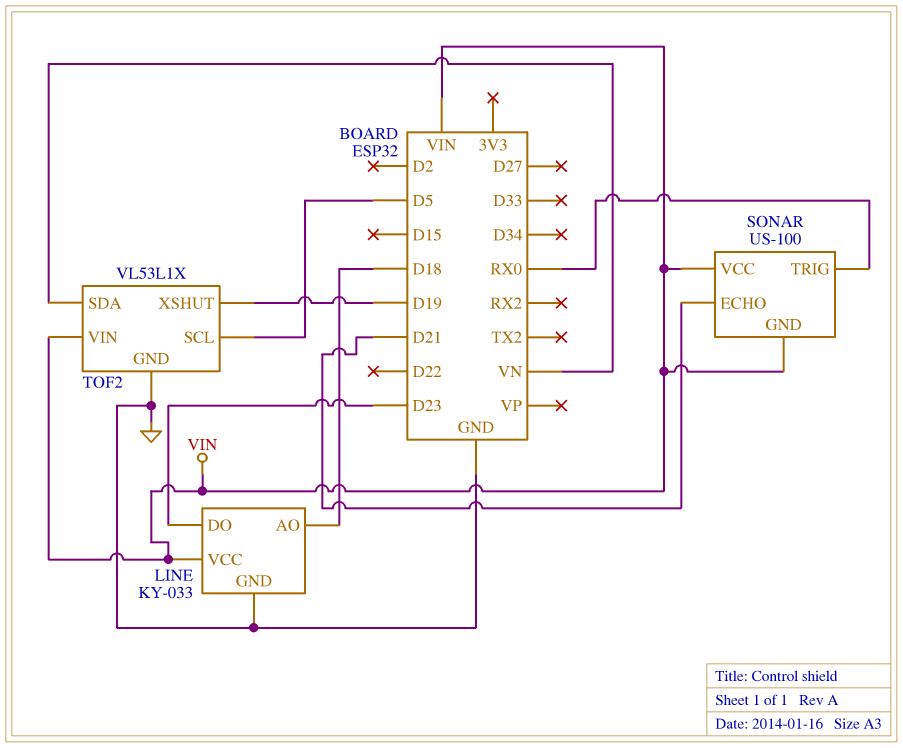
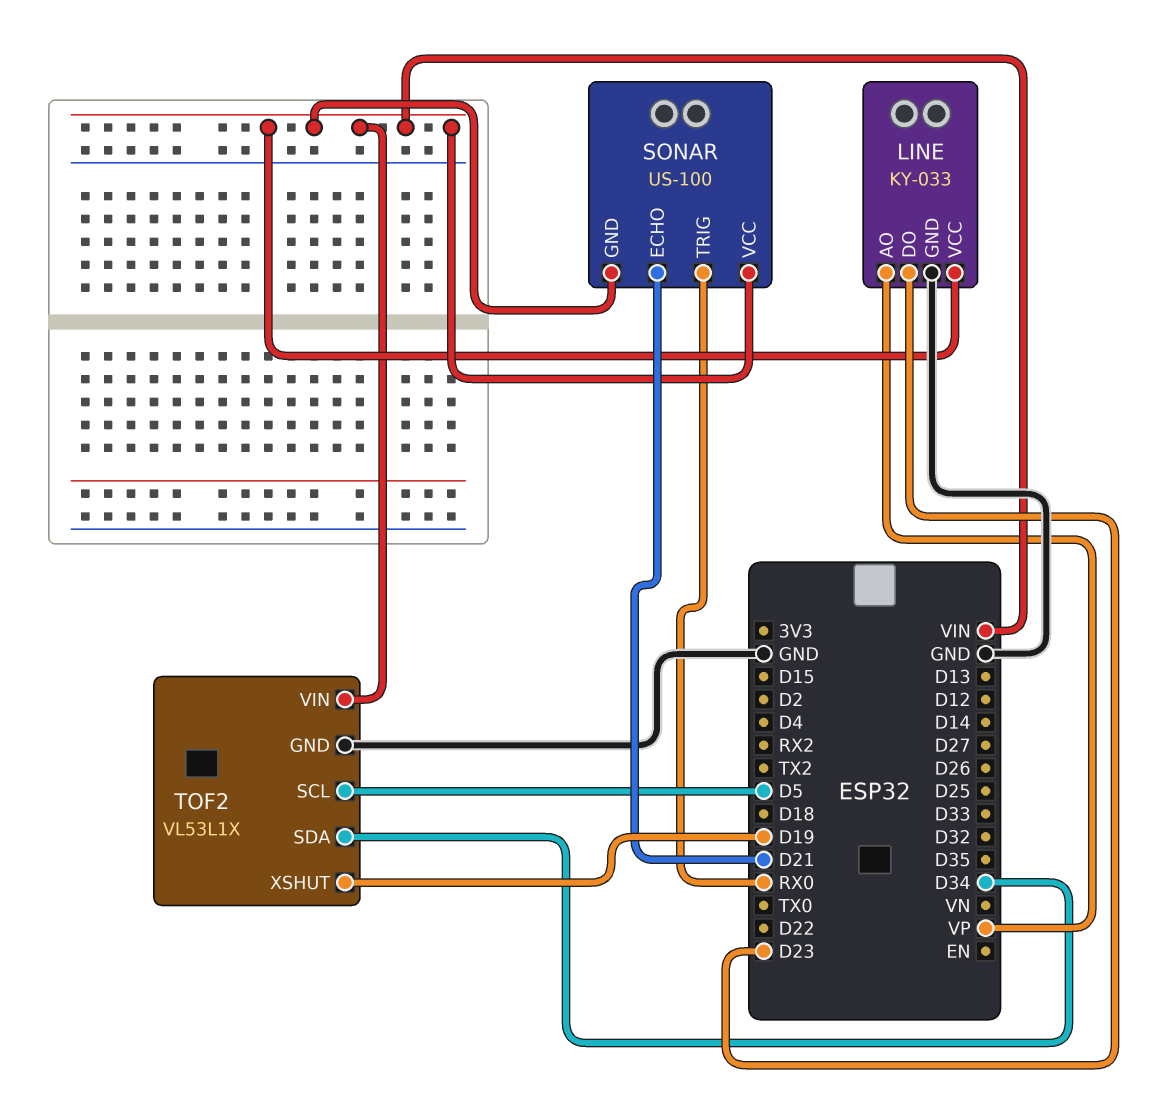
LINE pin AO: D18 -> VP
TOF2 pin SDA: VN -> D34

